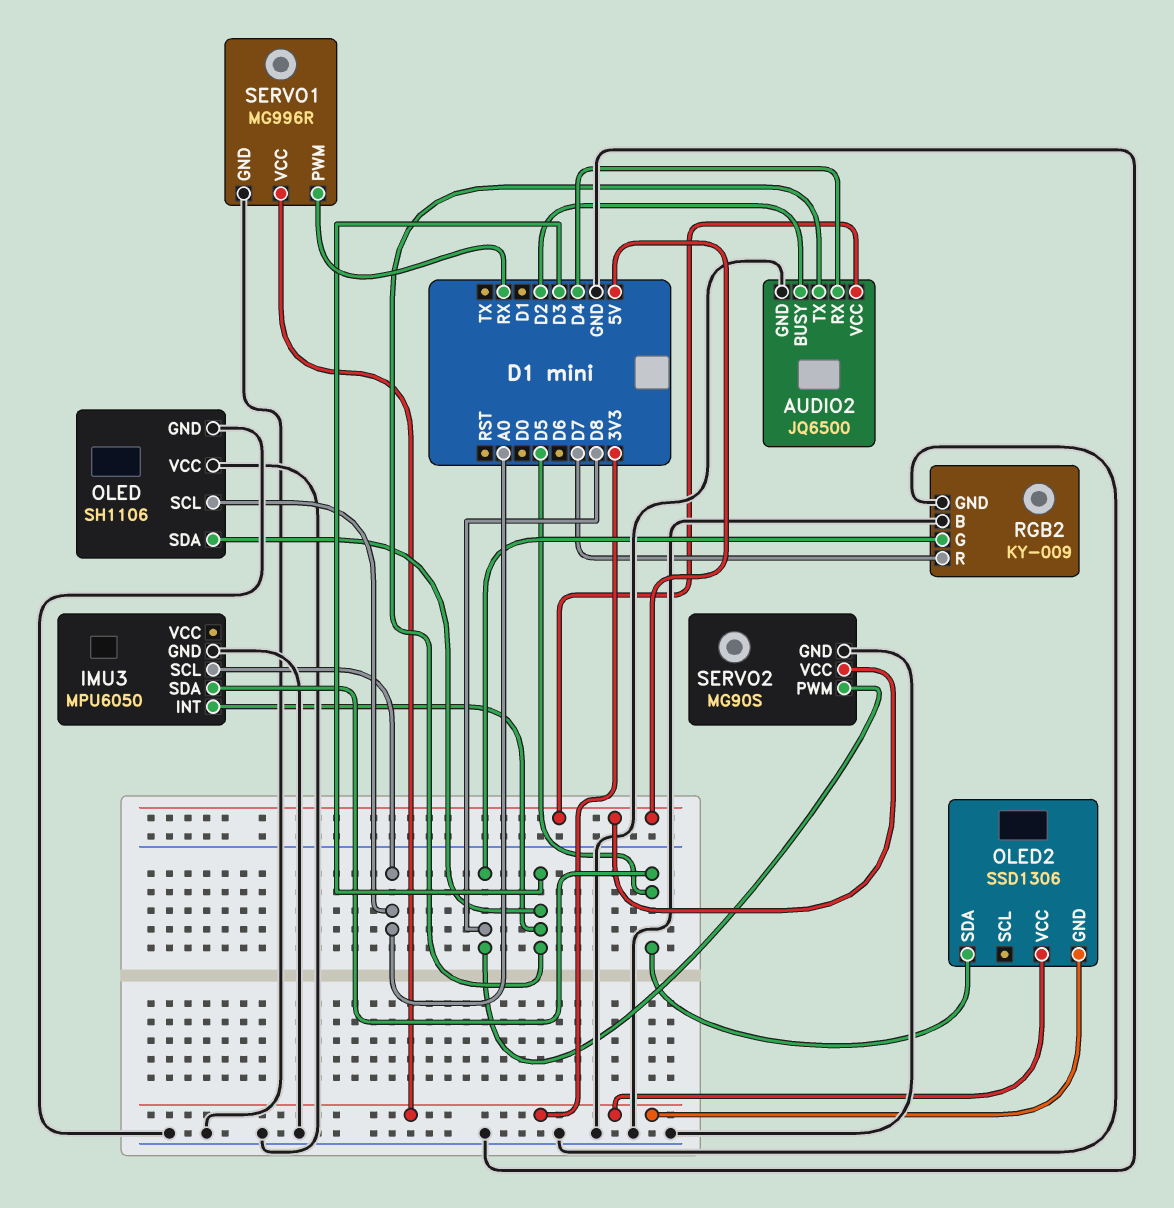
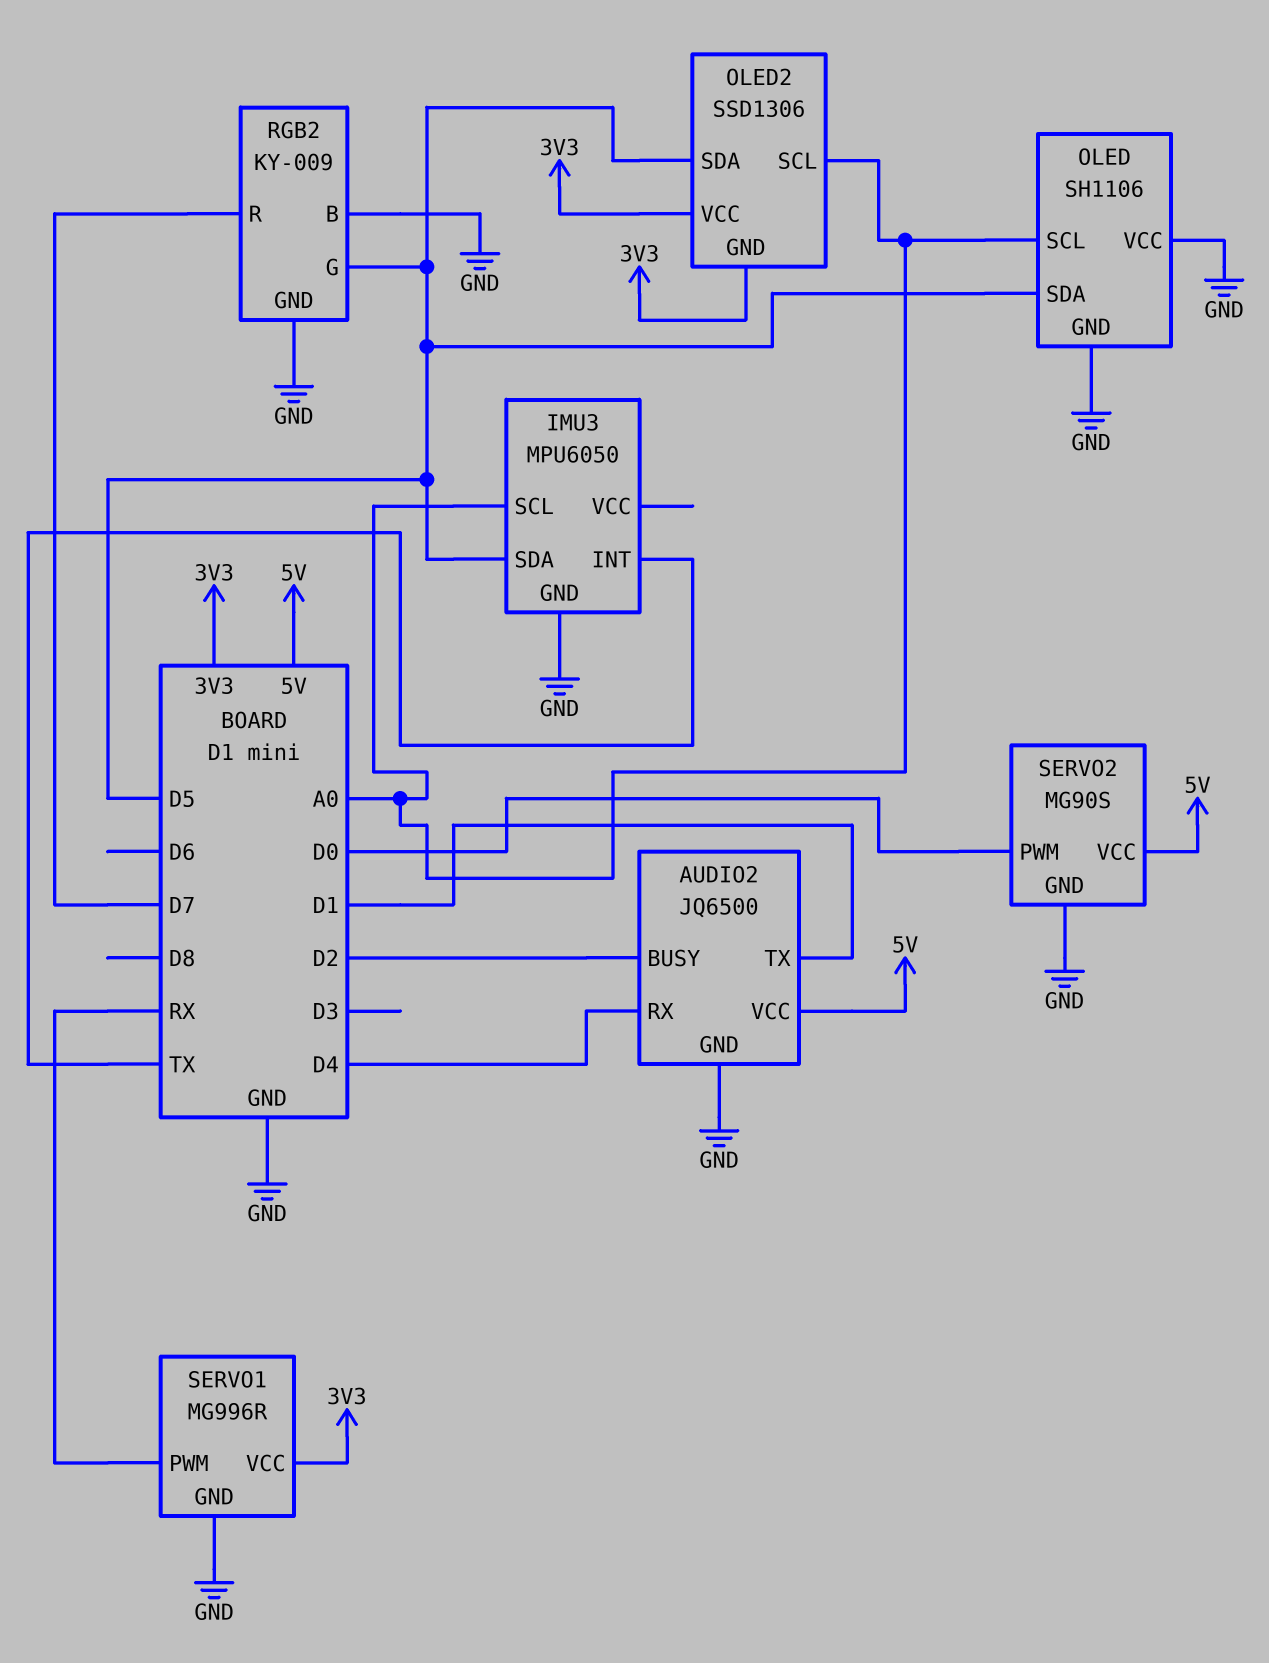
AUDIO2 pin TX: D3 -> D1
IMU3 pin INT: D3 -> TX
OLED pin SDA: D3 -> D5
OLED2 pin SCL: none -> A0
RGB2 pin G: D8 -> D5
SERVO2 pin PWM: D8 -> D0

